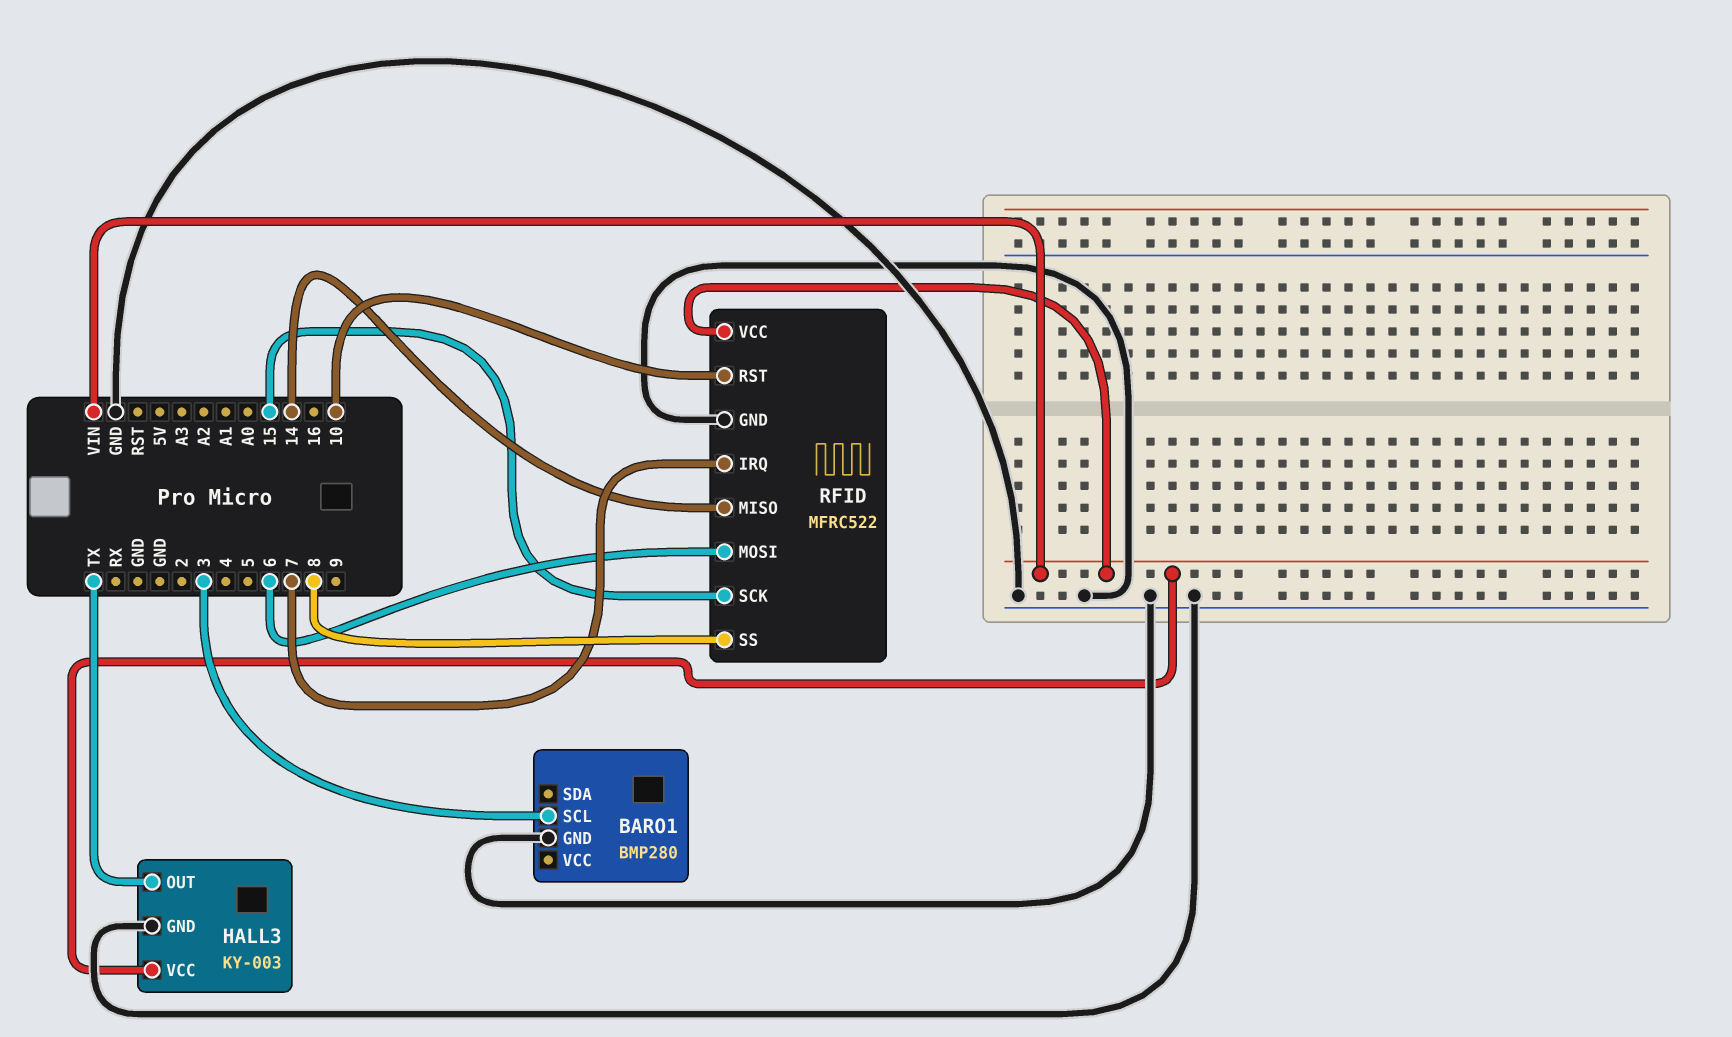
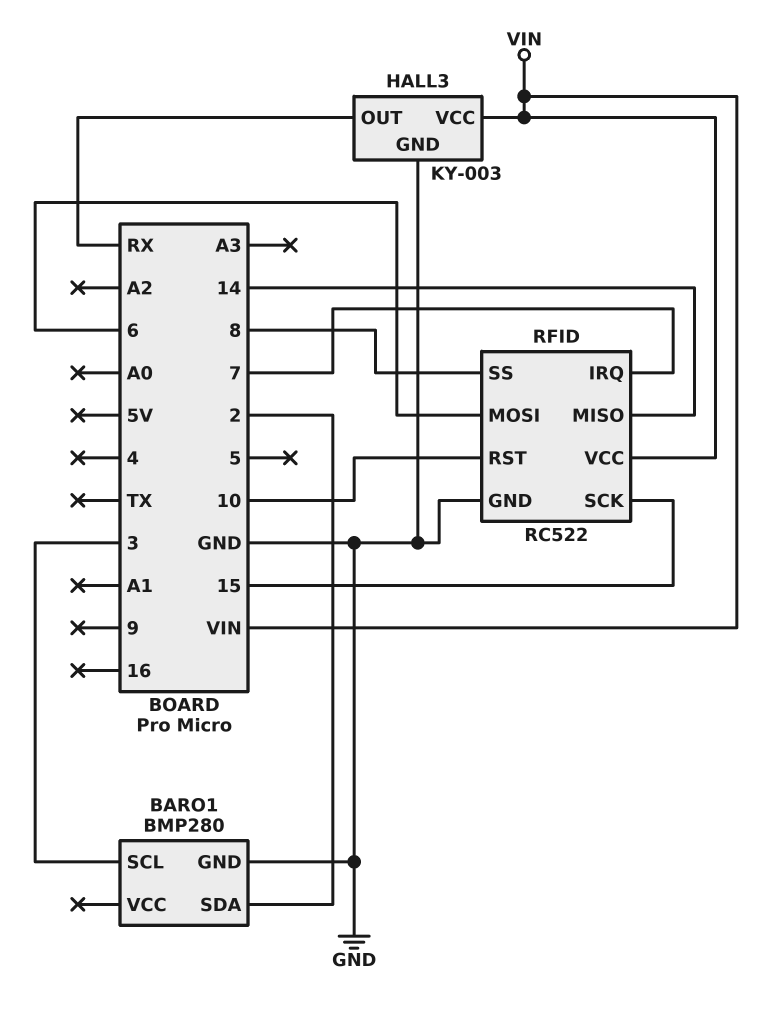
BARO1 pin SDA: none -> 2
HALL3 pin OUT: TX -> RX
RFID: MFRC522 -> RC522

